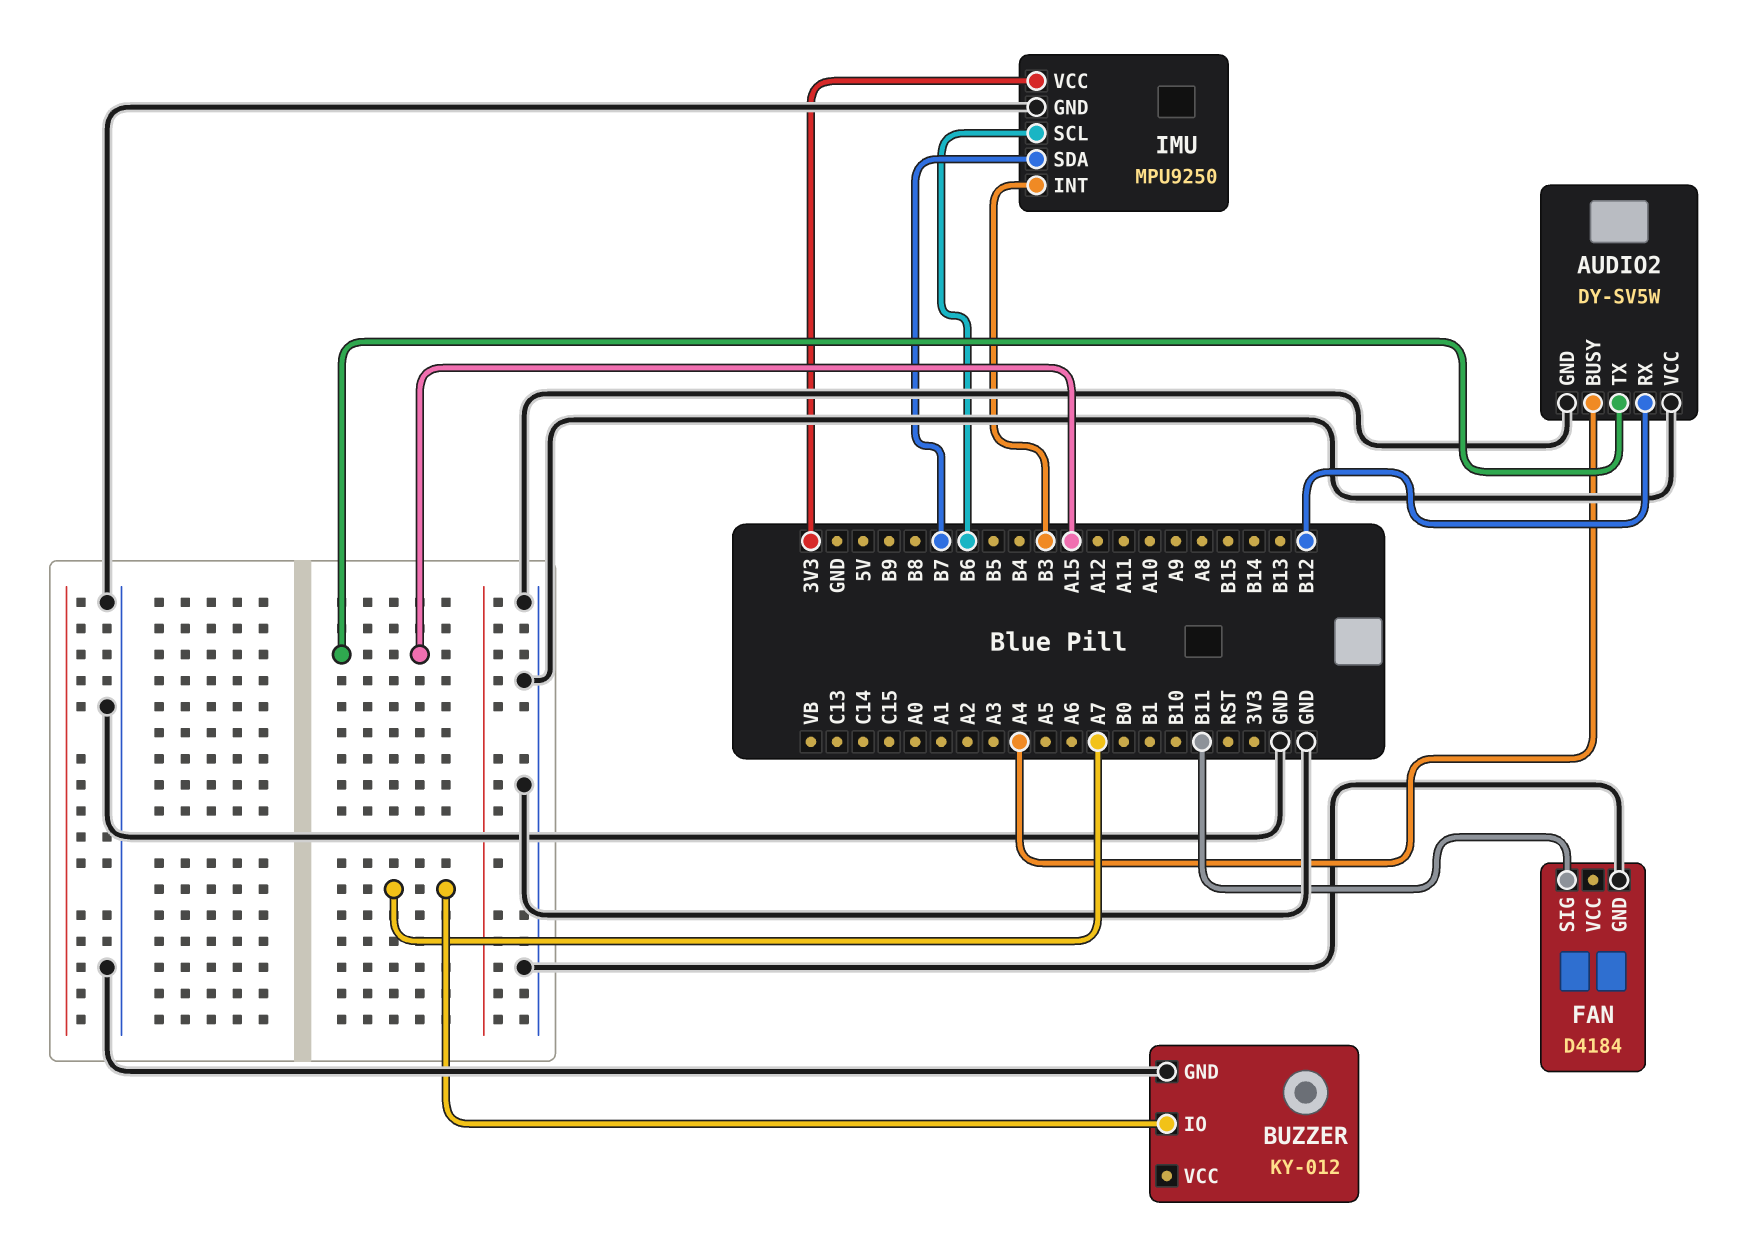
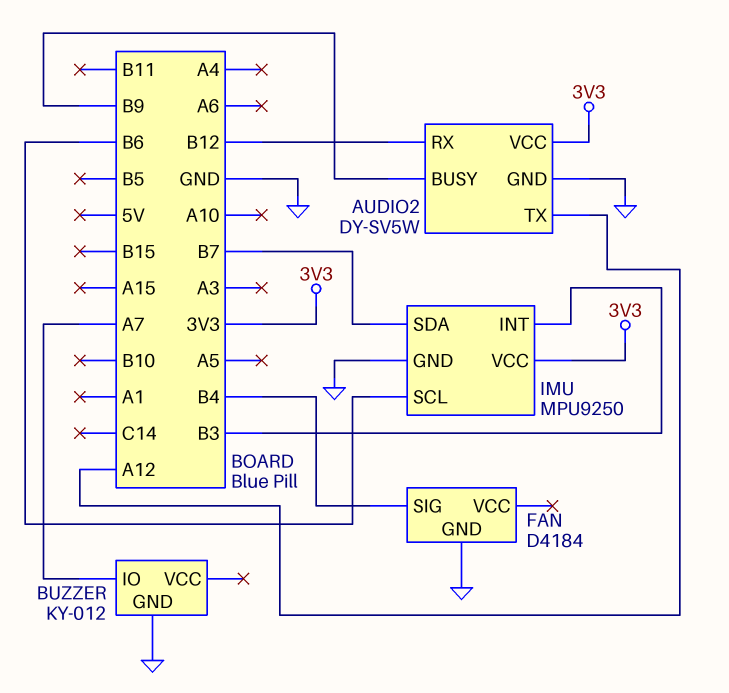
AUDIO2 pin BUSY: A4 -> B9
AUDIO2 pin TX: A15 -> A12
AUDIO2 pin VCC: GND -> 3V3
FAN pin SIG: B11 -> B4

